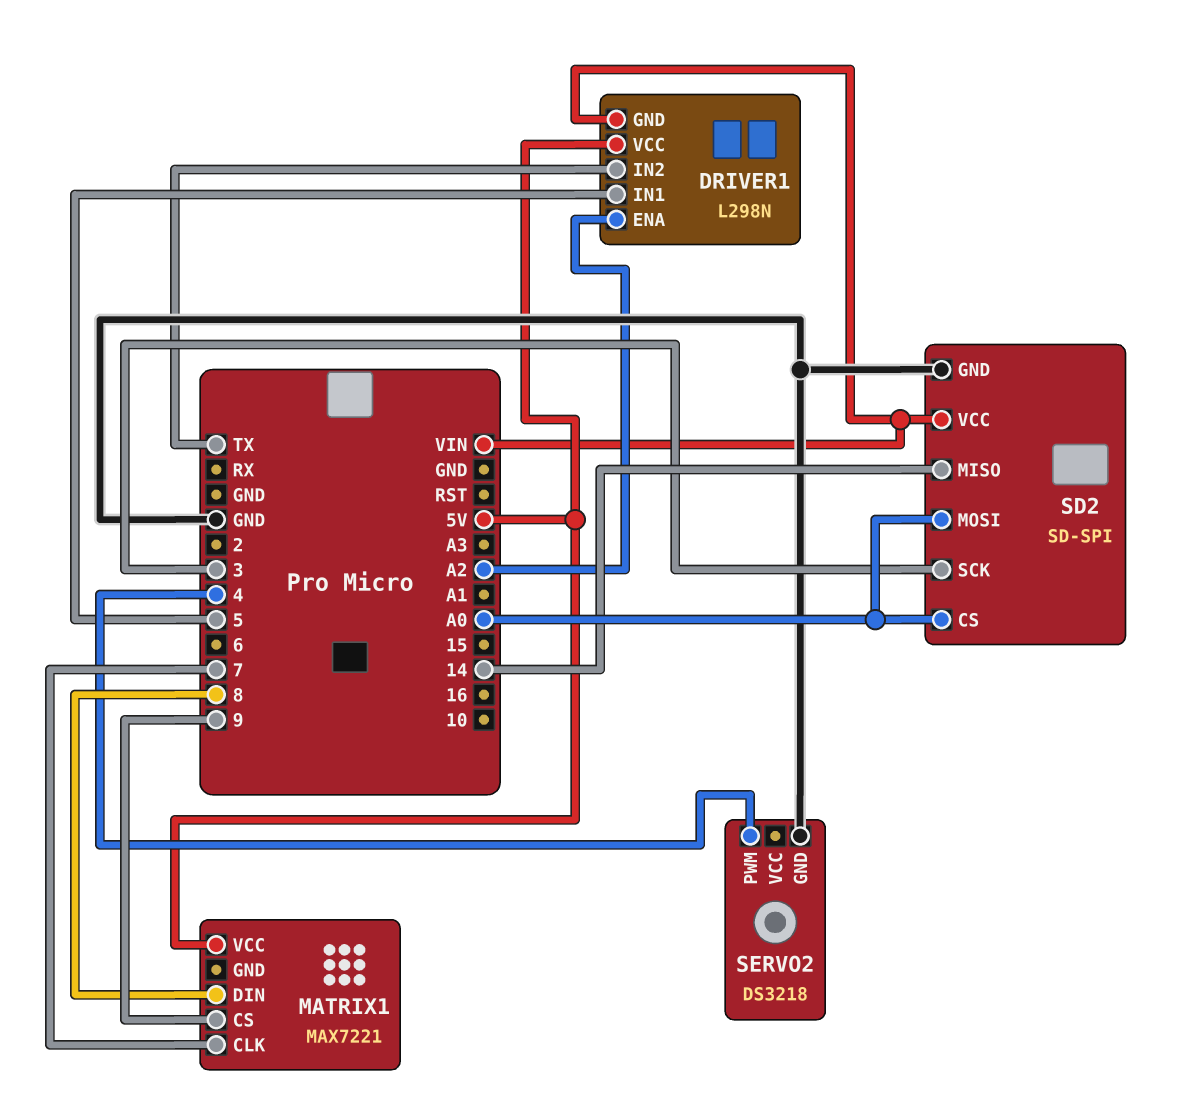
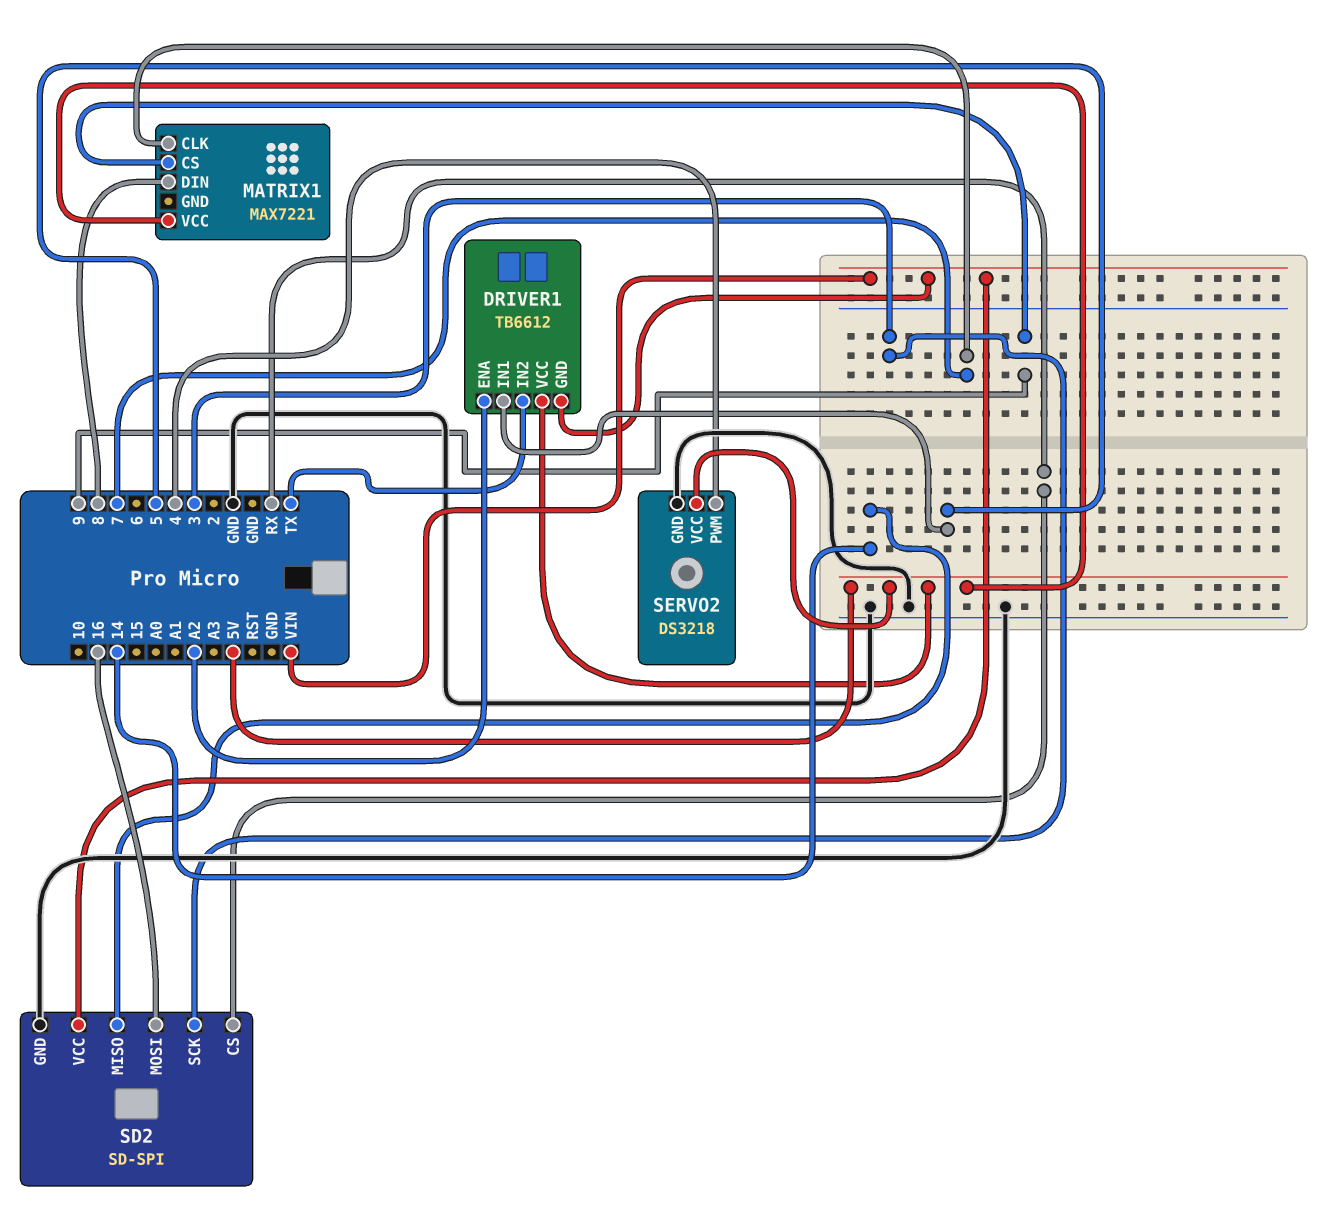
DRIVER1: L298N -> TB6612
SD2 pin CS: A0 -> RX
SD2 pin MOSI: A0 -> 16
SERVO2 pin VCC: none -> 5V

